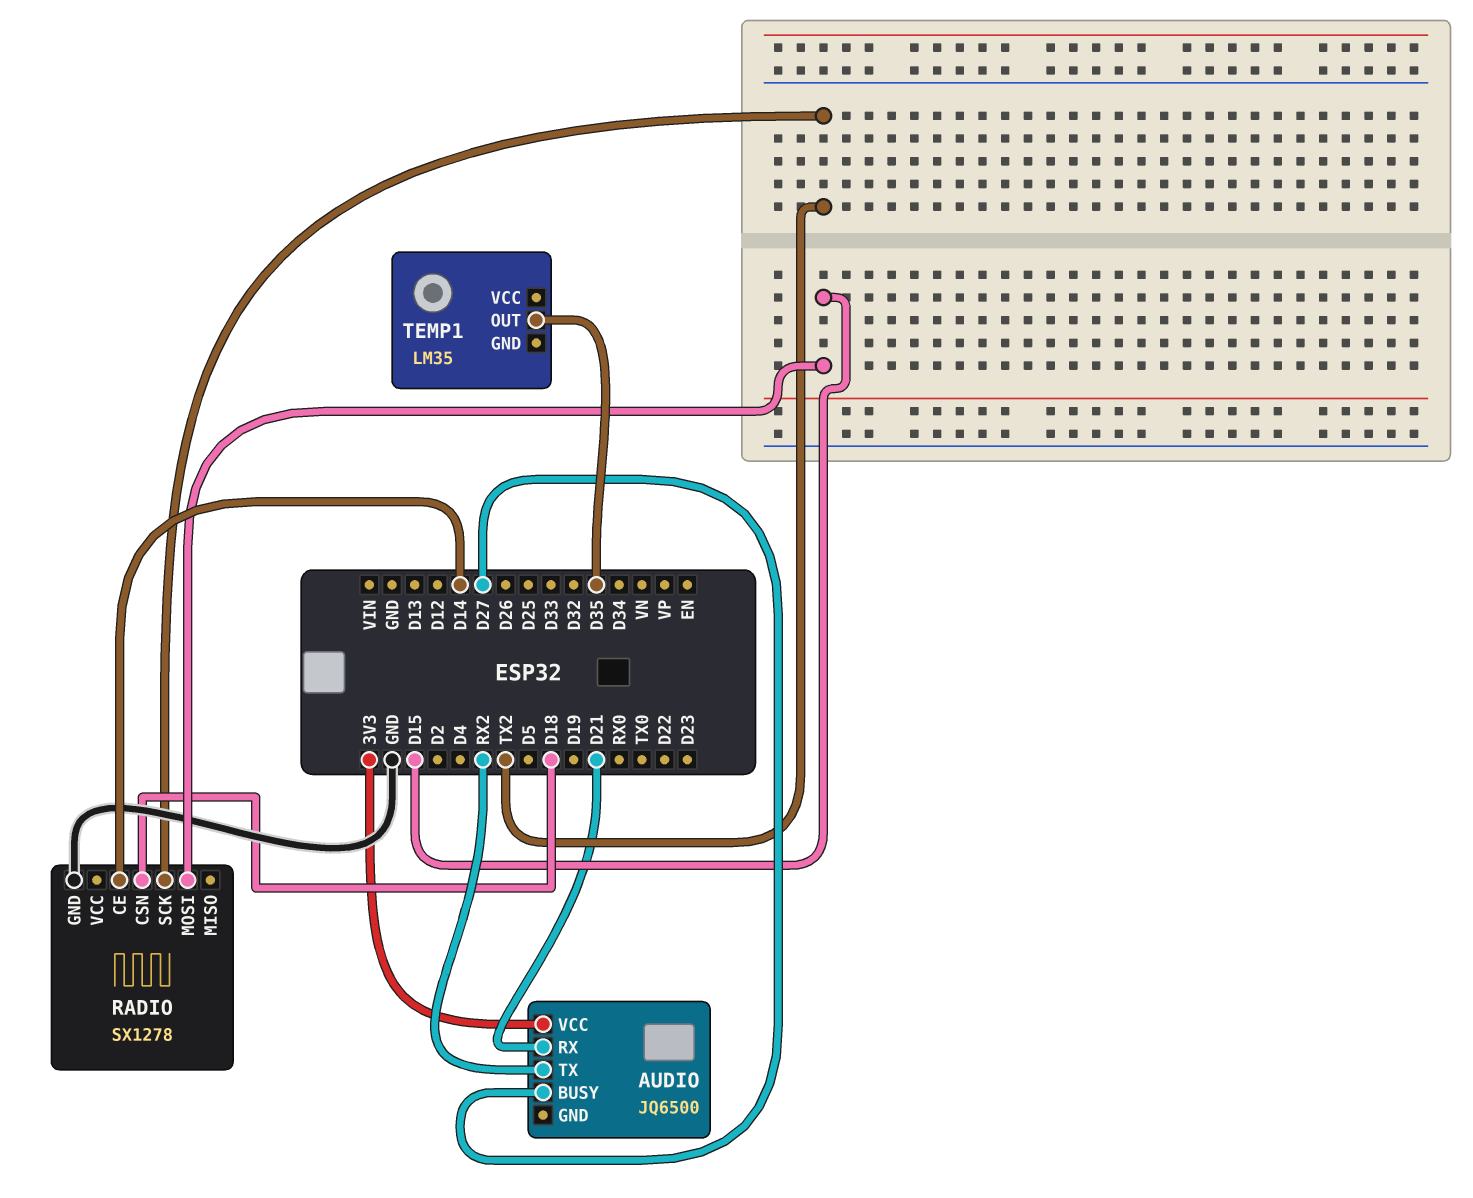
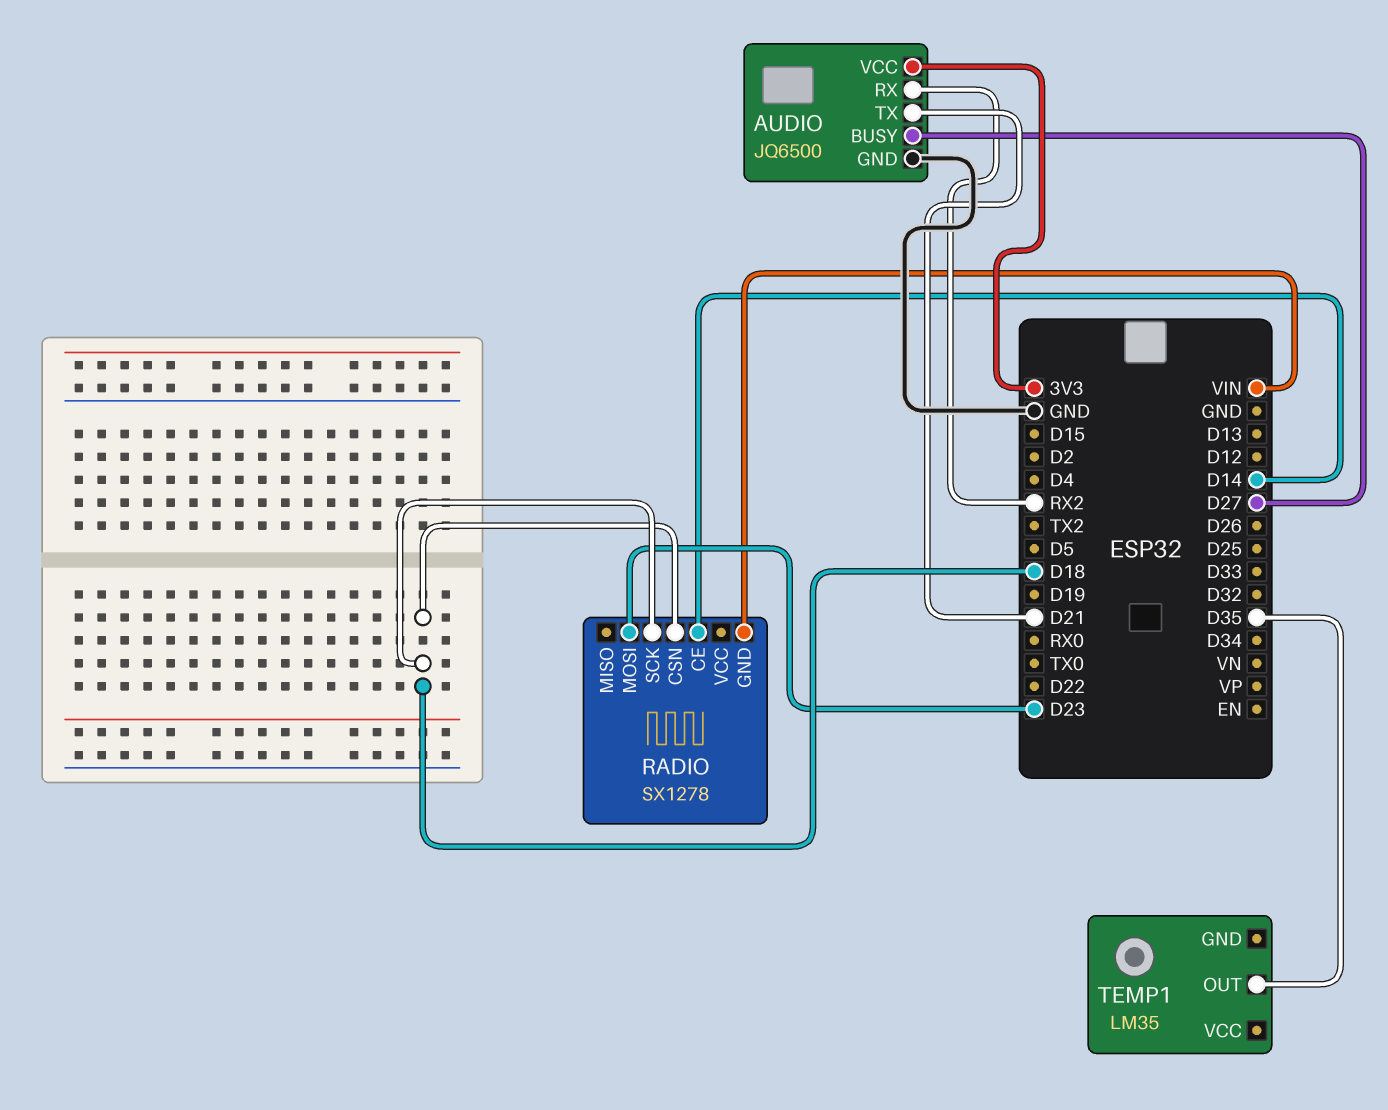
AUDIO pin GND: none -> GND
AUDIO pin RX: D21 -> RX2
AUDIO pin TX: RX2 -> D21
RADIO pin GND: GND -> VIN
RADIO pin MOSI: D15 -> D23
RADIO pin SCK: TX2 -> D18

